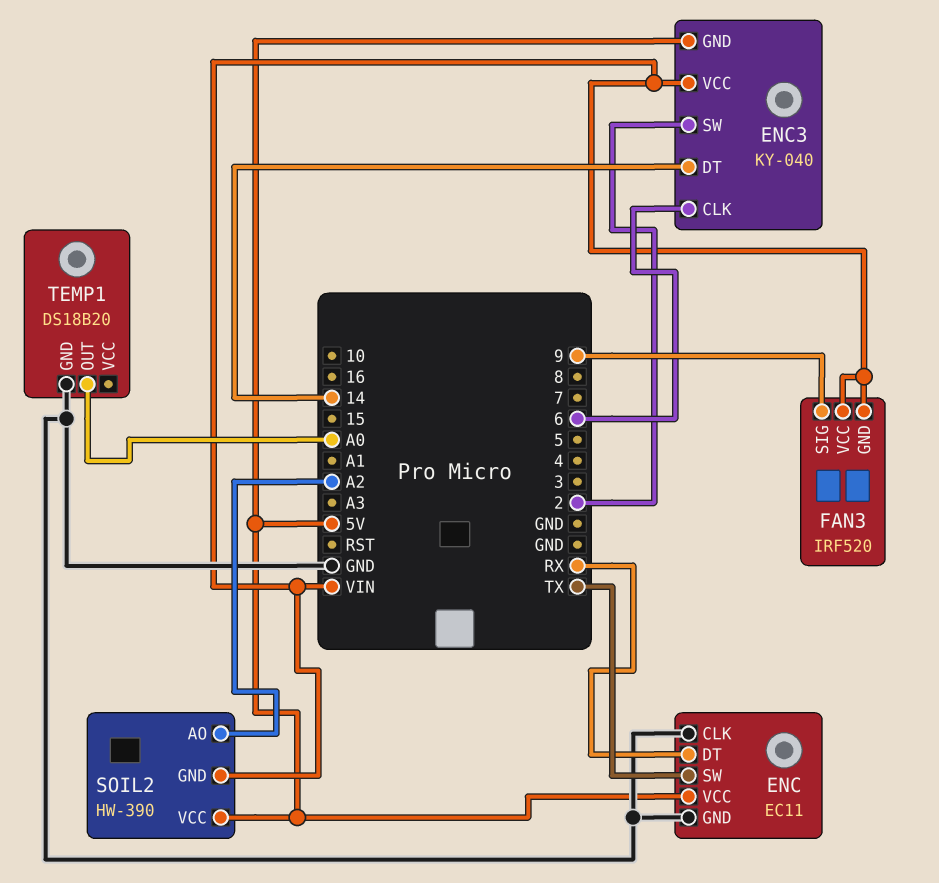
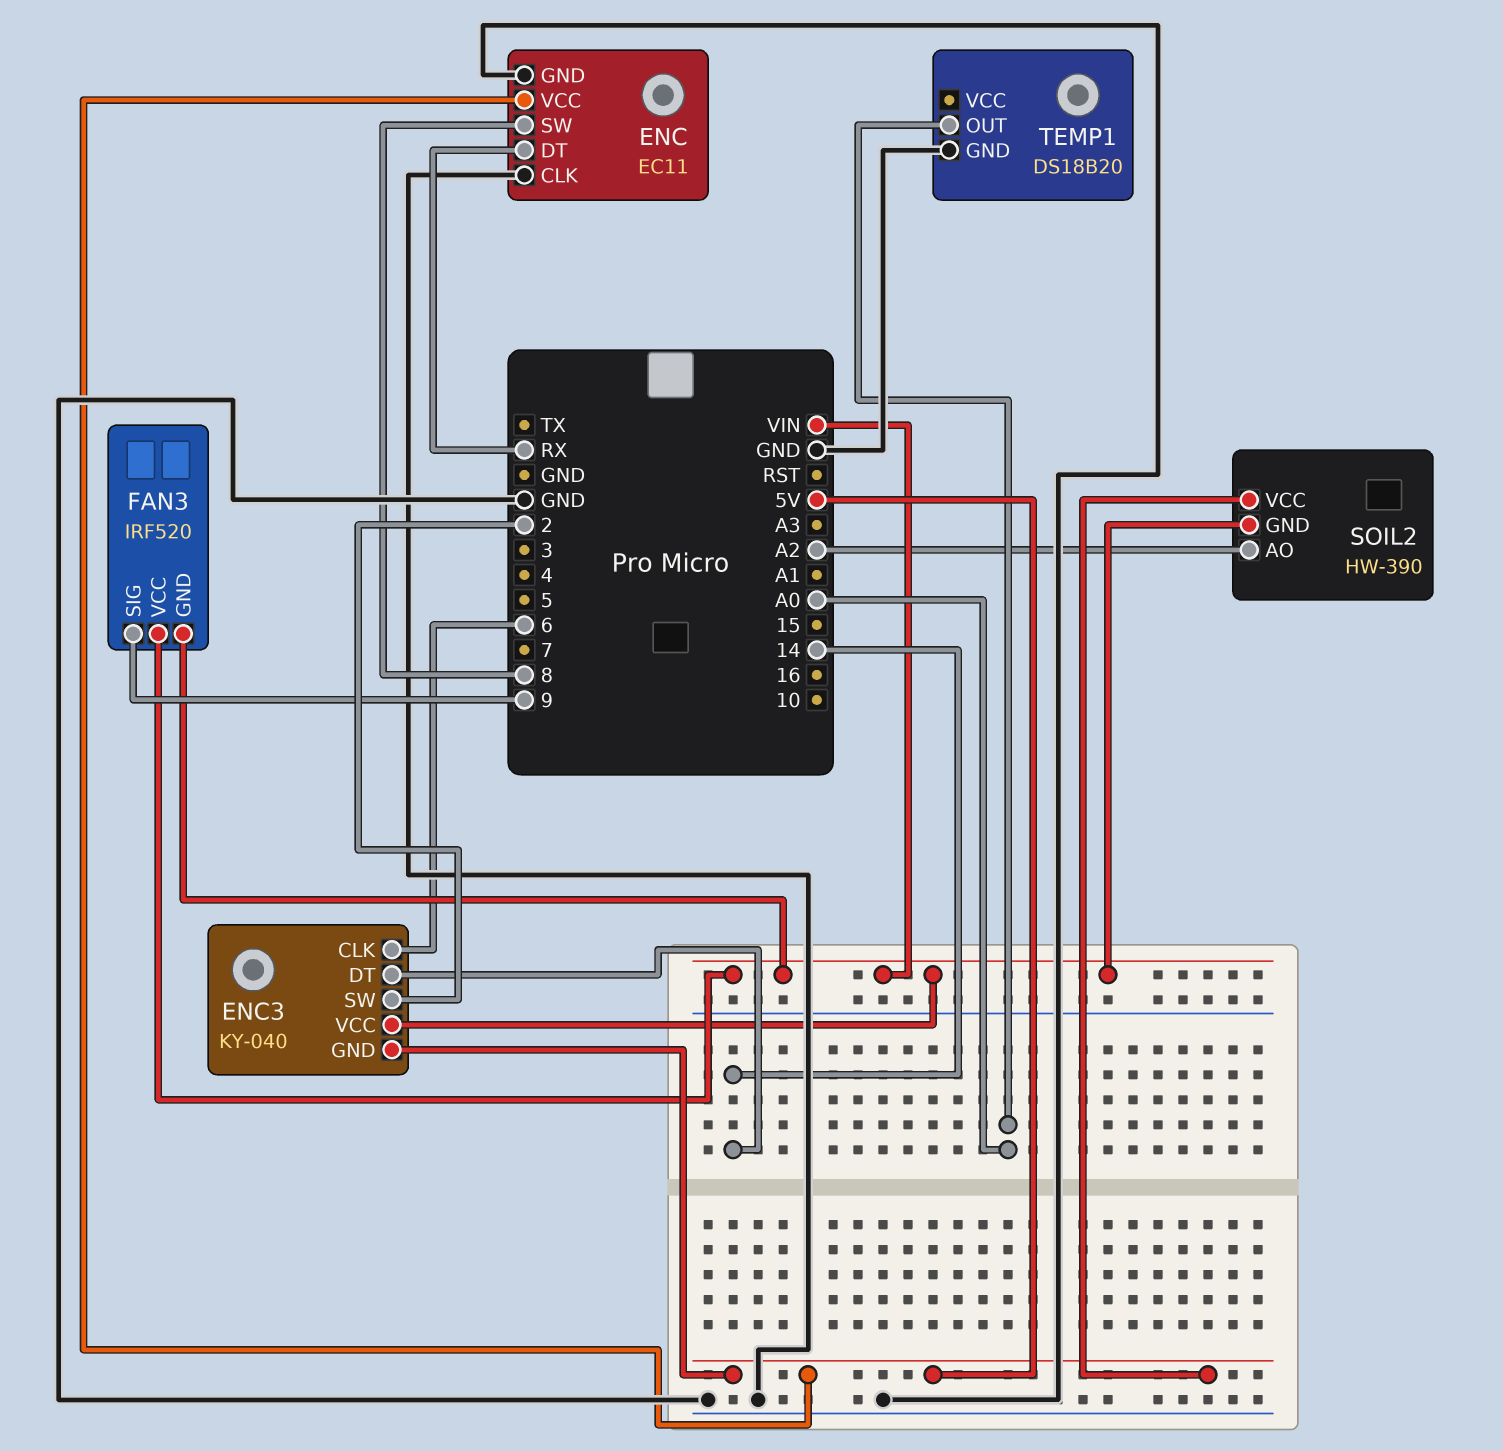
ENC pin SW: TX -> 8

